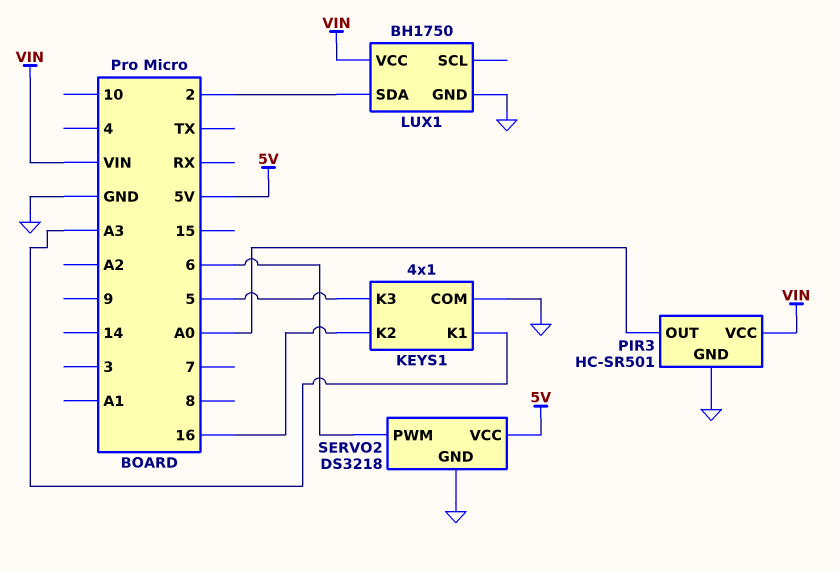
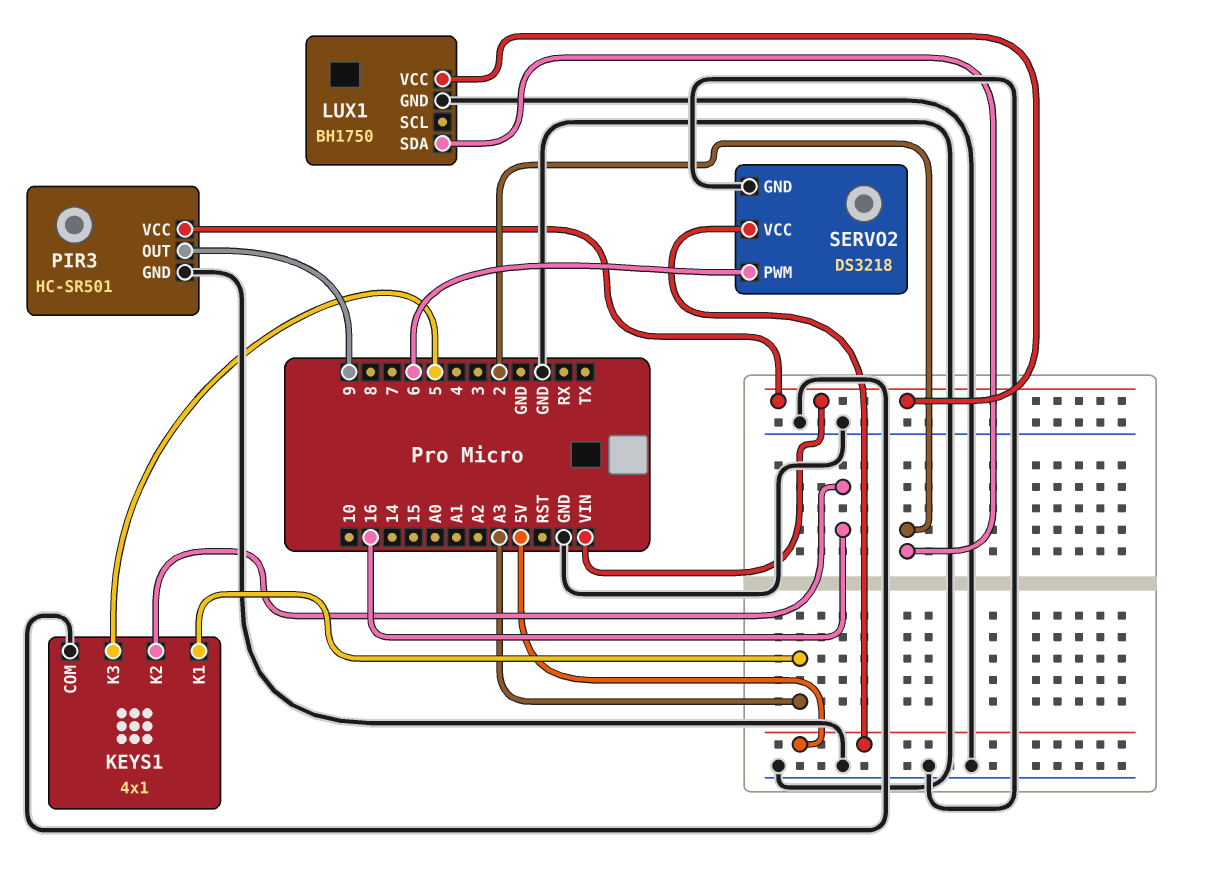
PIR3 pin OUT: A0 -> 9

